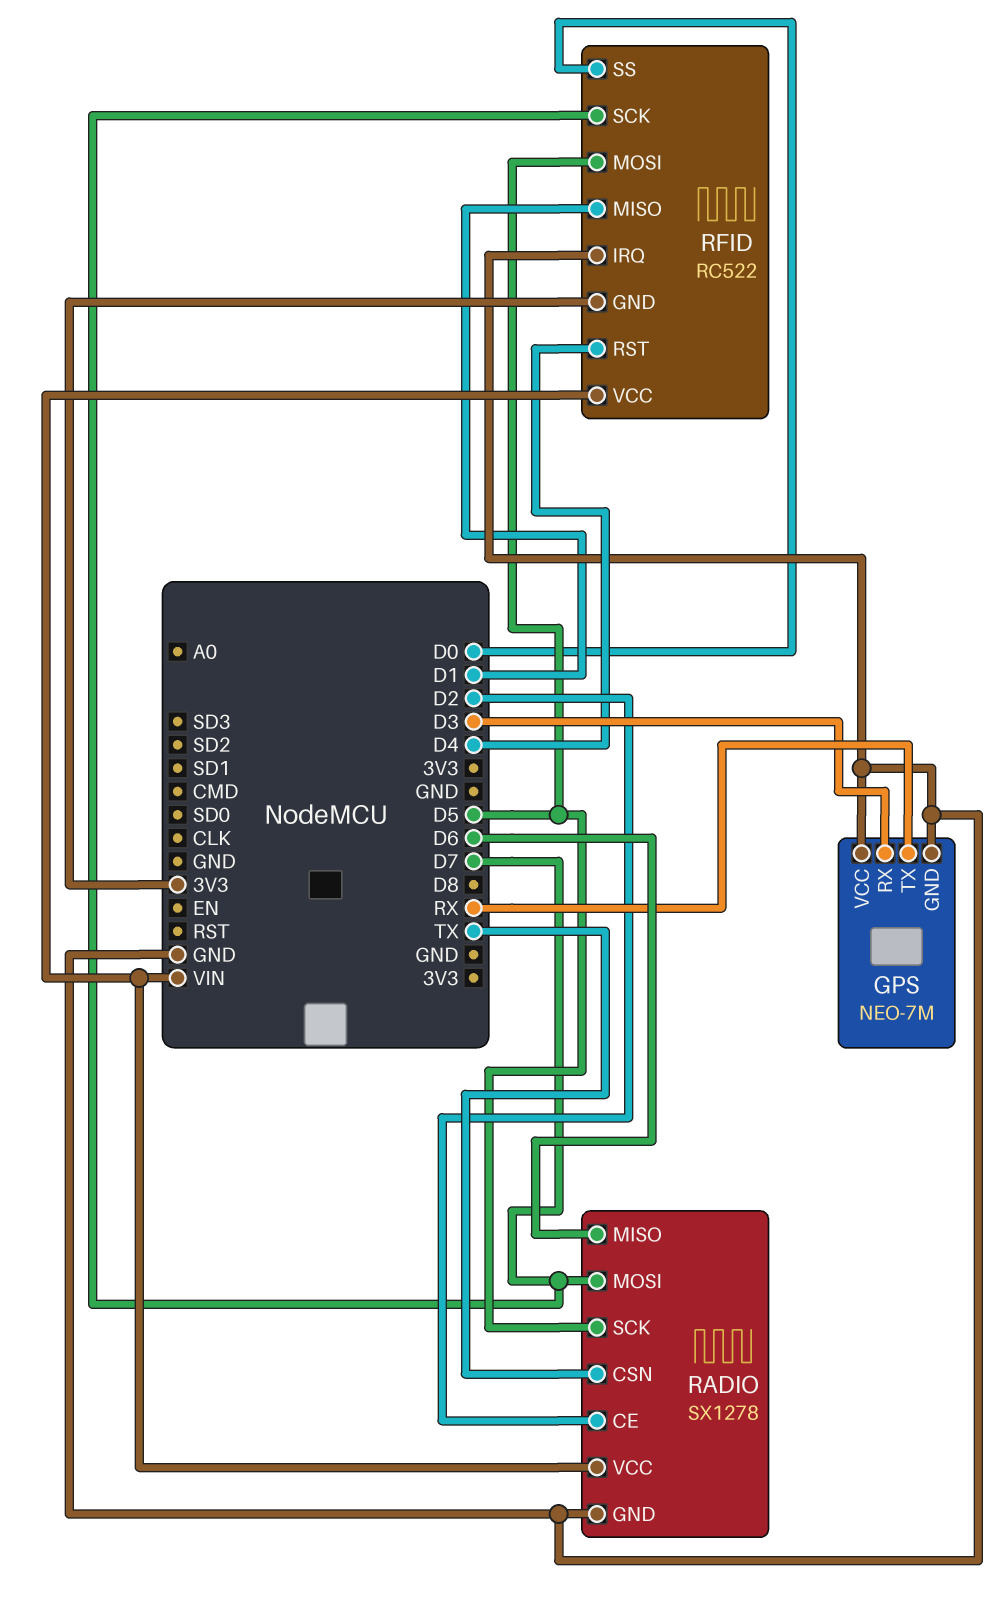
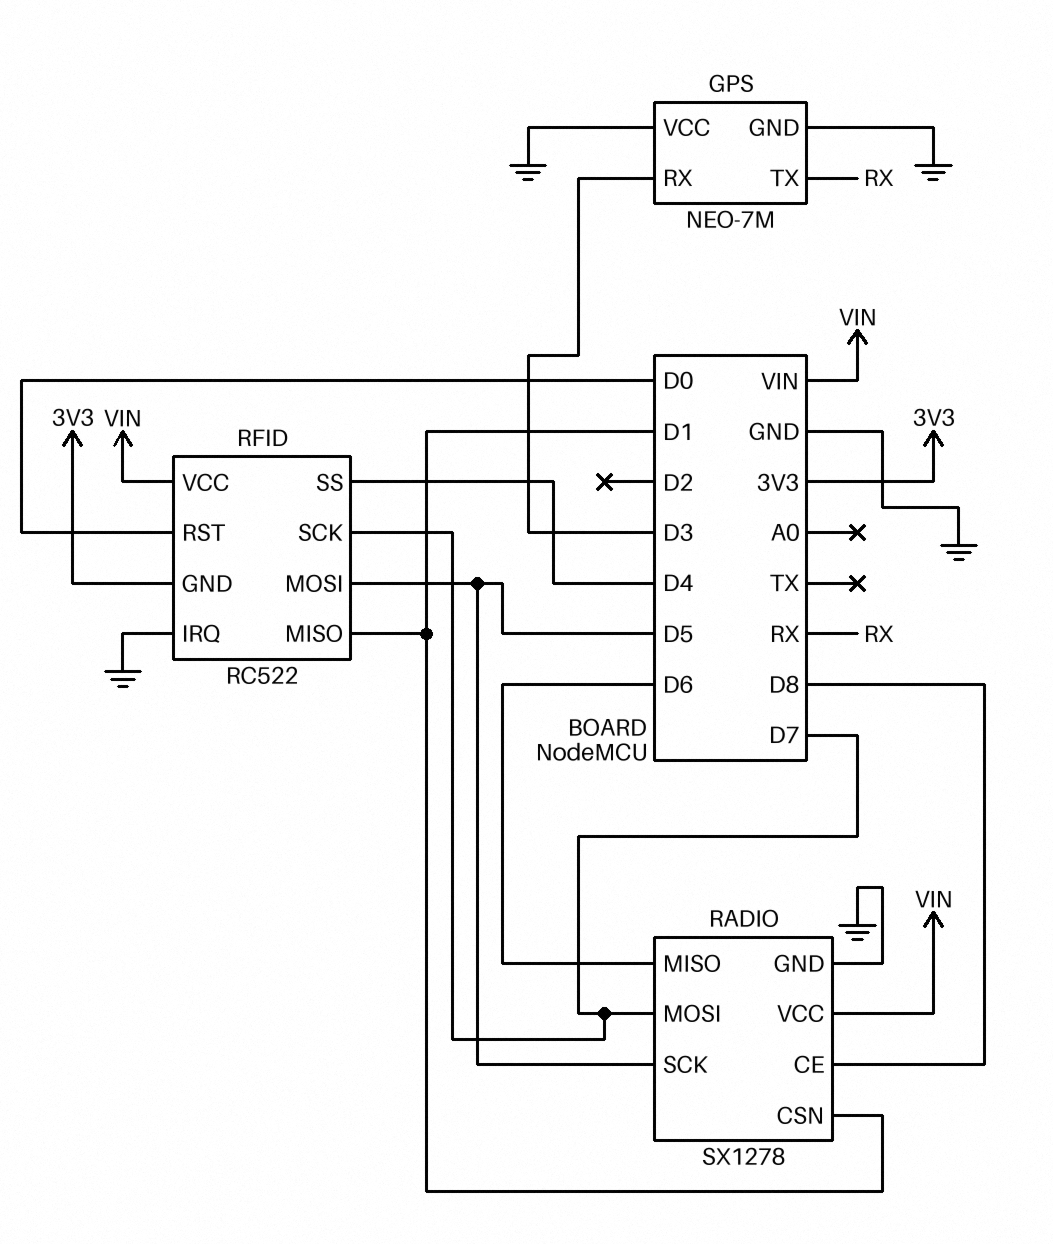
RADIO pin CE: D2 -> D8
RADIO pin CSN: TX -> D1
RFID pin RST: D4 -> D0
RFID pin SS: D0 -> D4

